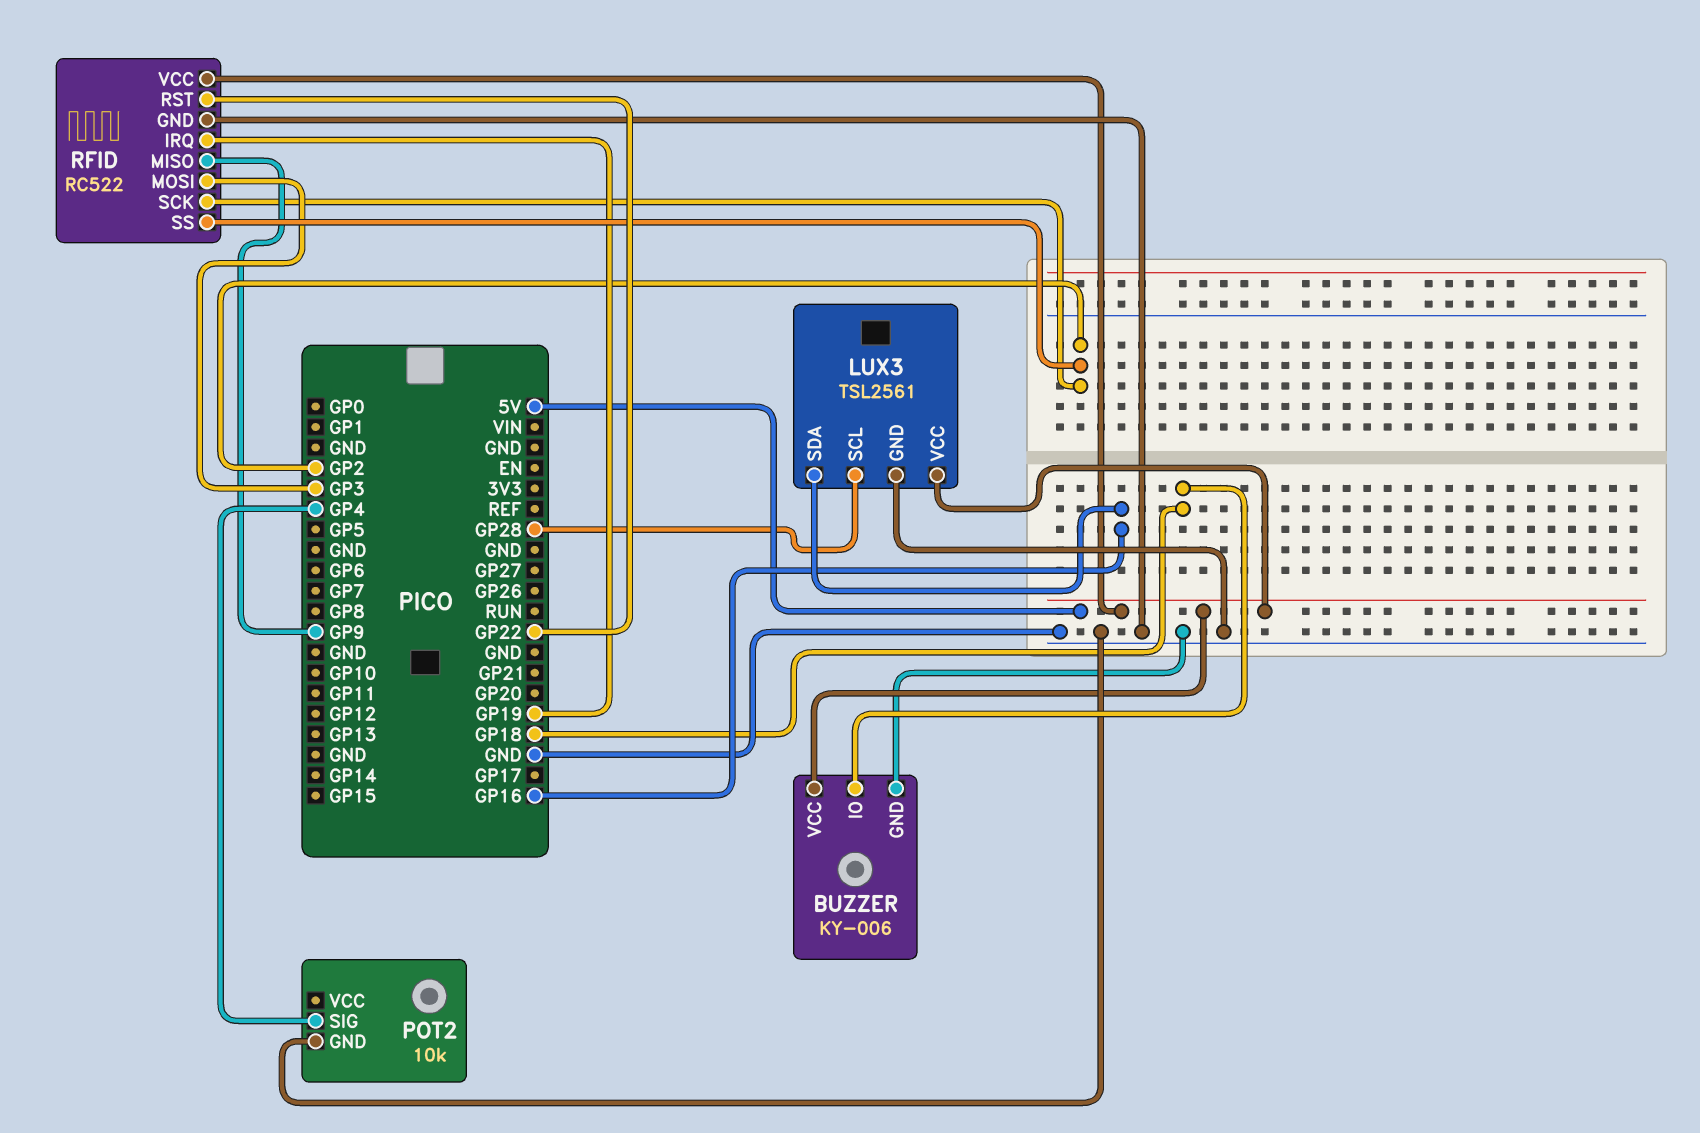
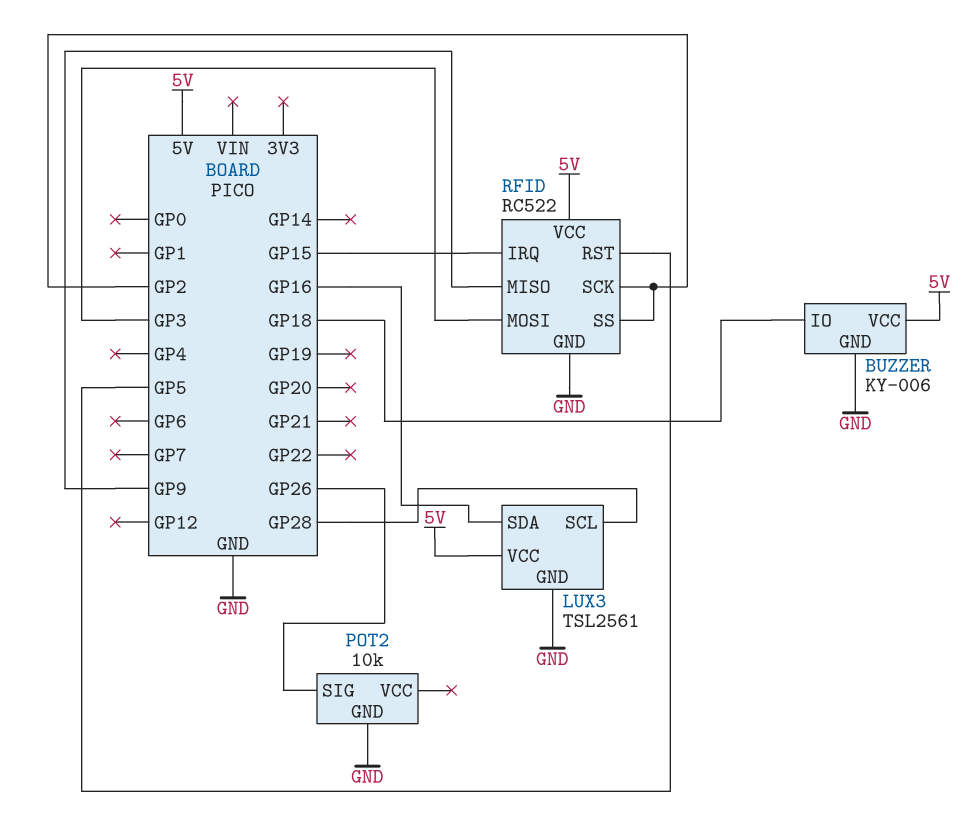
POT2 pin SIG: GP4 -> GP26
RFID pin IRQ: GP19 -> GP15
RFID pin RST: GP22 -> GP5

